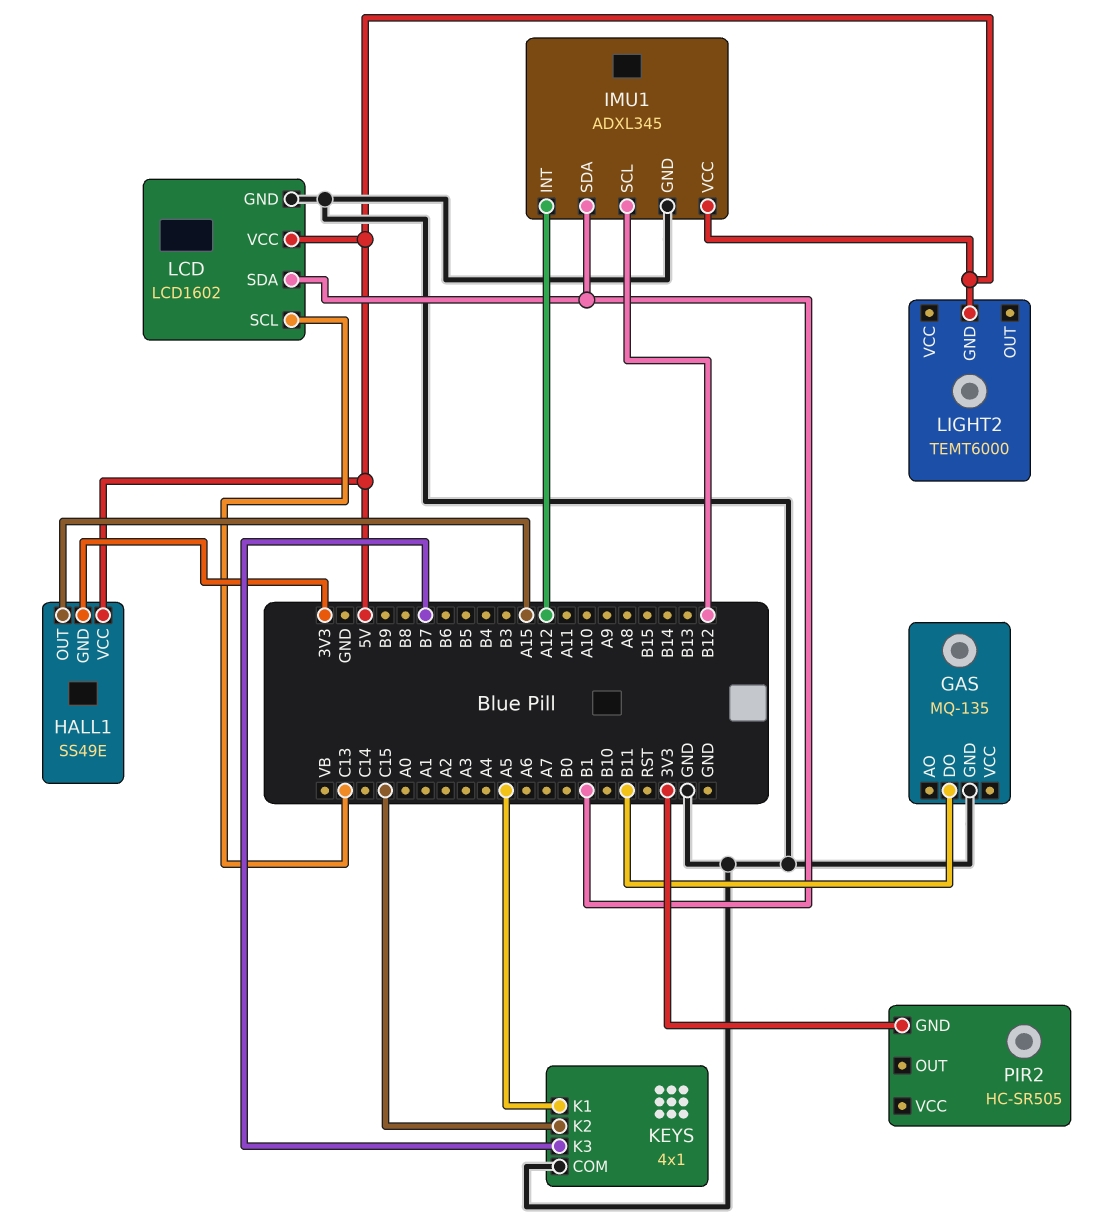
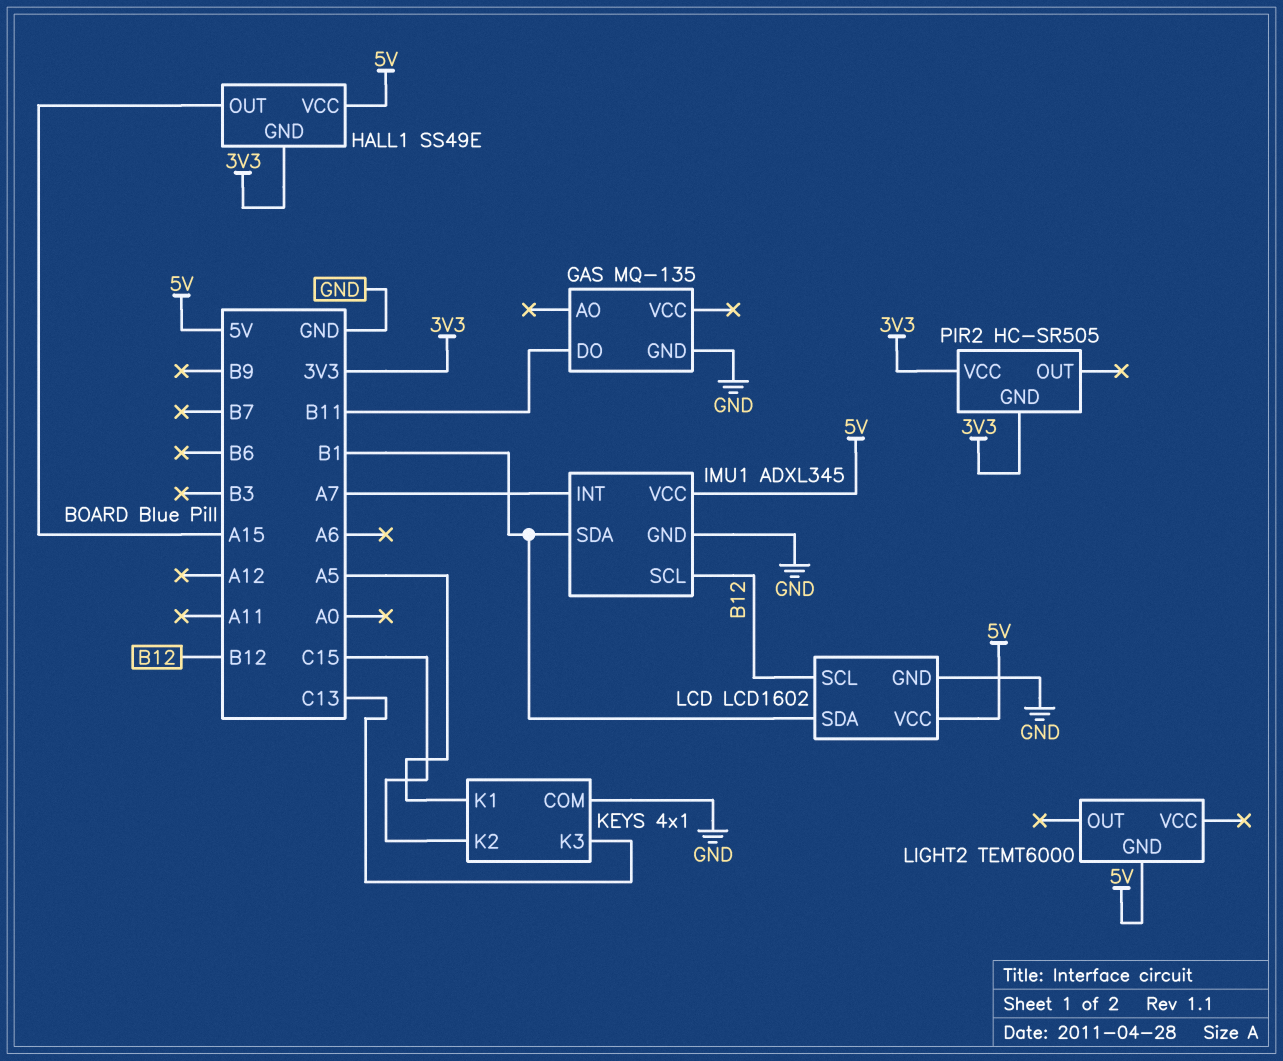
IMU1 pin INT: A12 -> A7
KEYS pin K3: B7 -> C13
LCD pin SCL: C13 -> B12
PIR2 pin VCC: none -> 3V3

